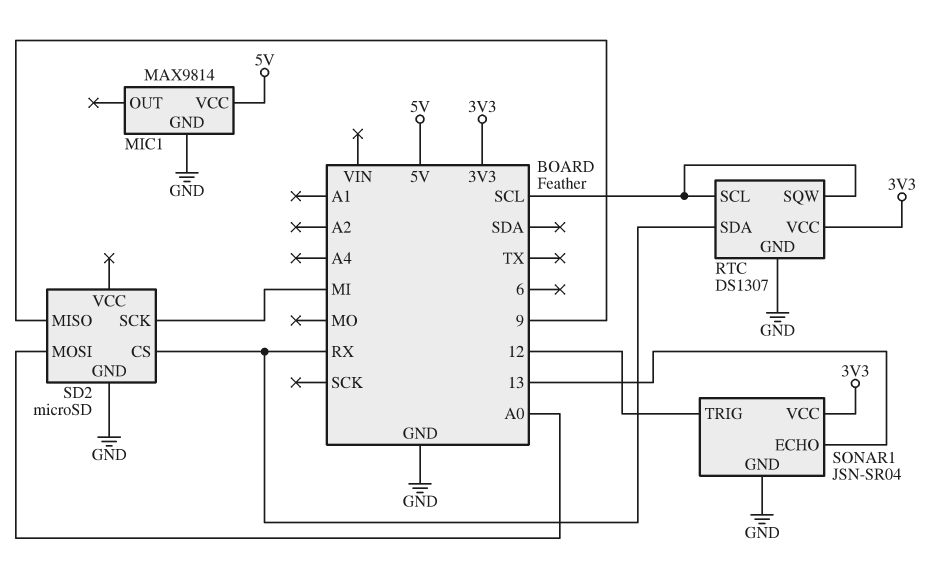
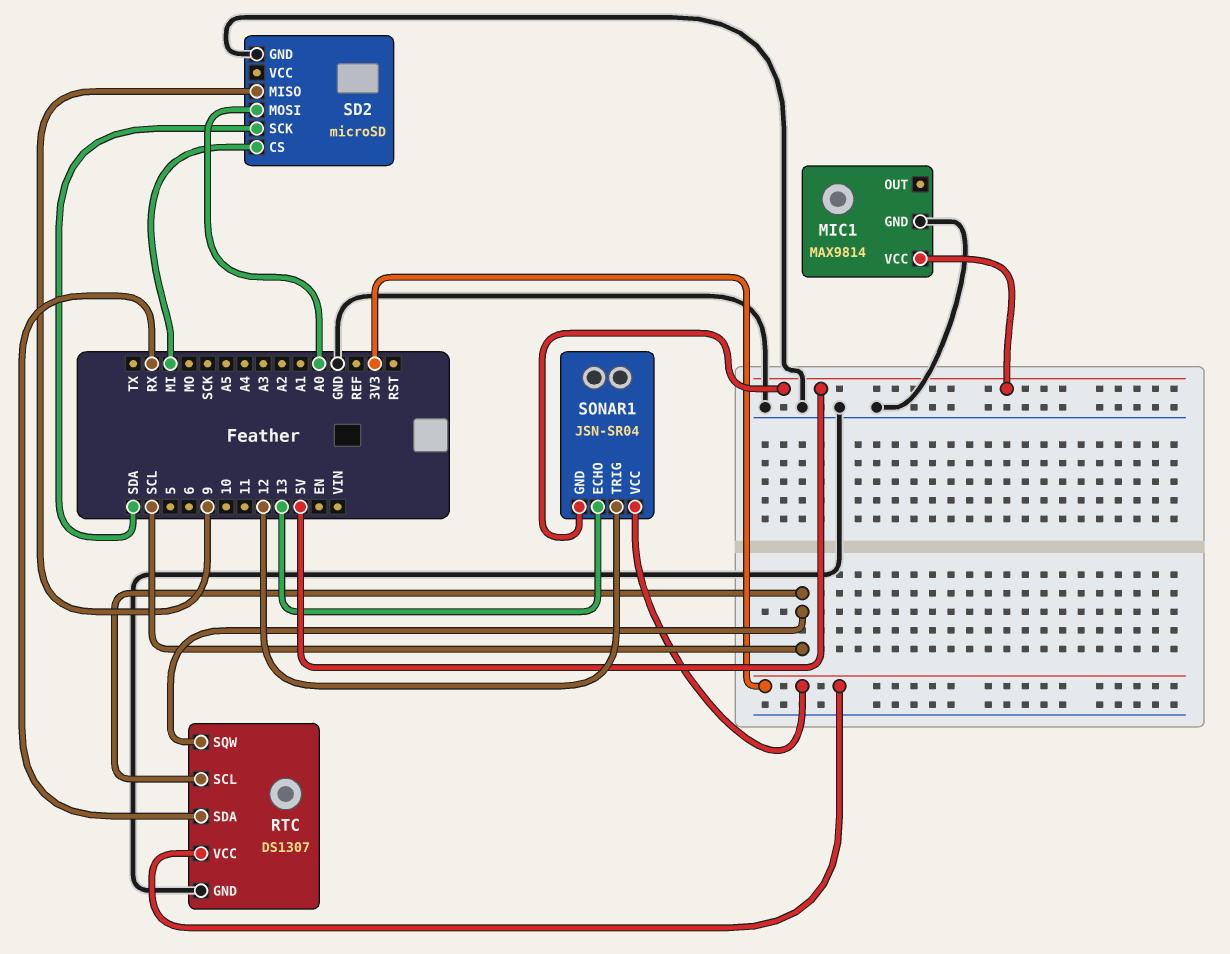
SD2 pin CS: RX -> MI
SD2 pin SCK: MI -> SDA
SONAR1 pin GND: GND -> 5V

